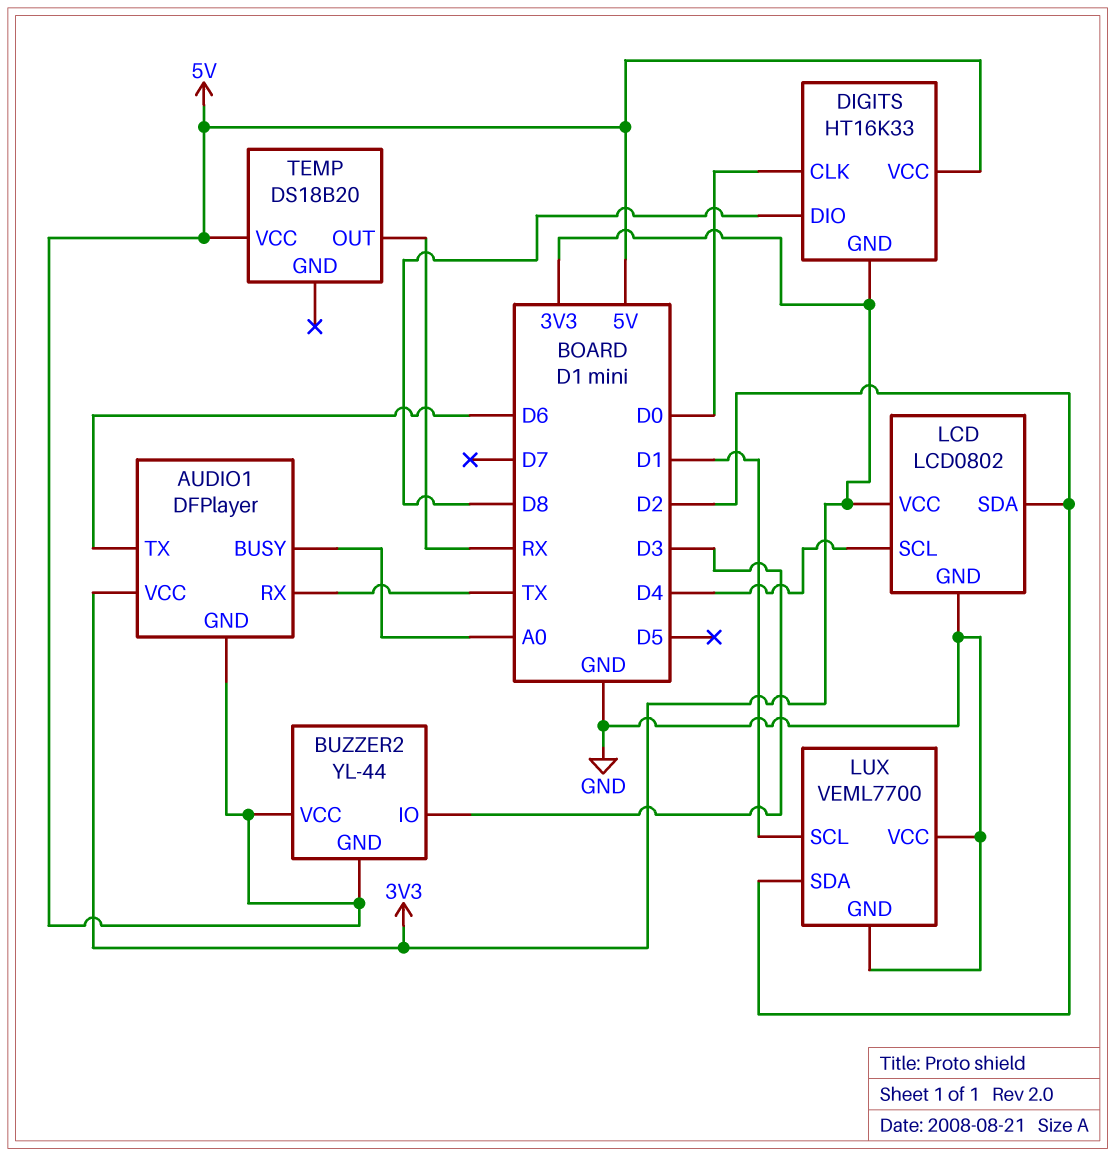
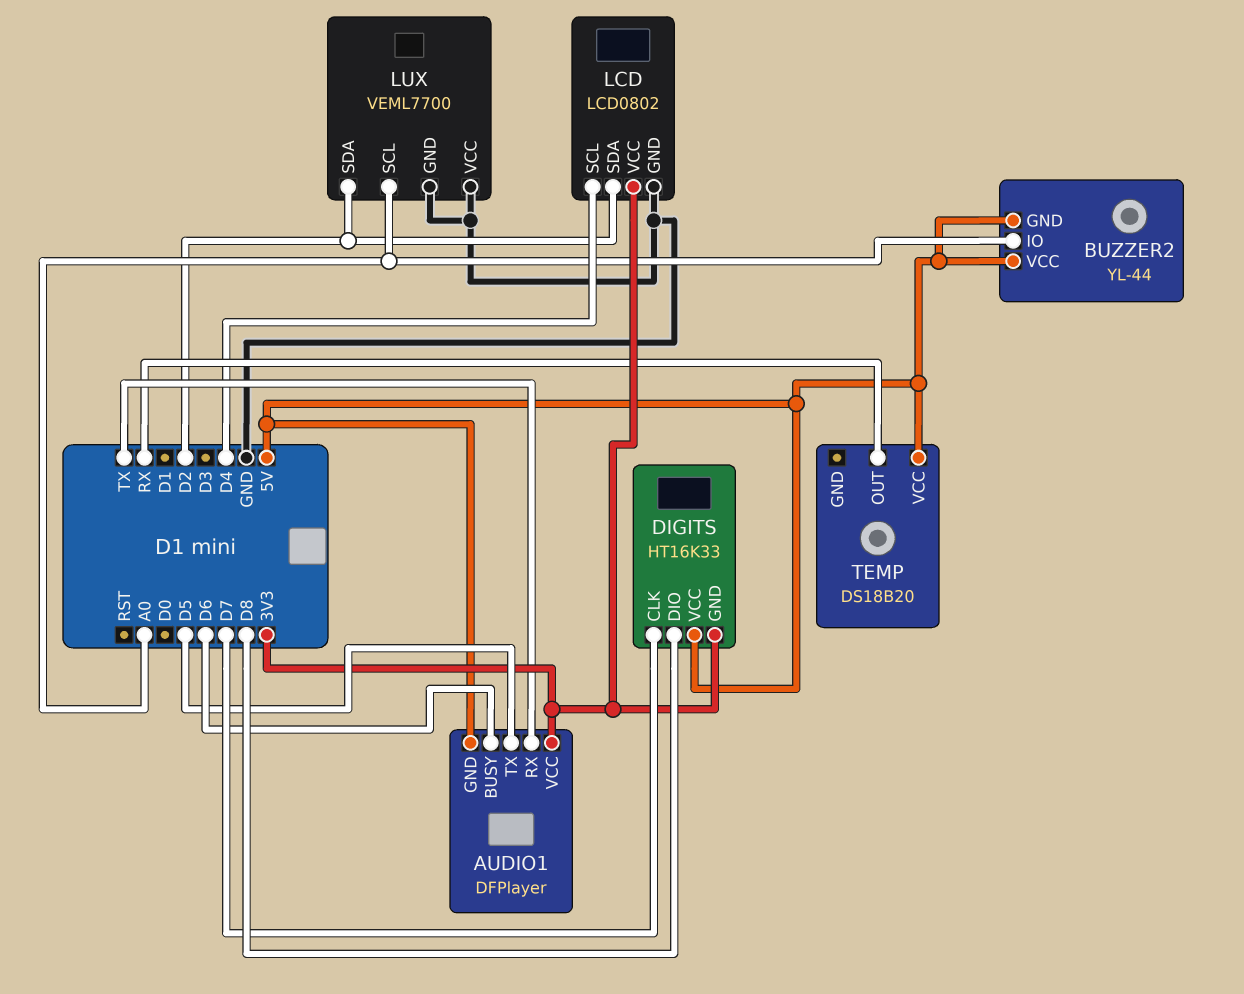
AUDIO1 pin BUSY: A0 -> D6
AUDIO1 pin TX: D6 -> D5
BUZZER2 pin IO: D3 -> A0
DIGITS pin CLK: D0 -> D7
LUX pin SCL: D1 -> A0

